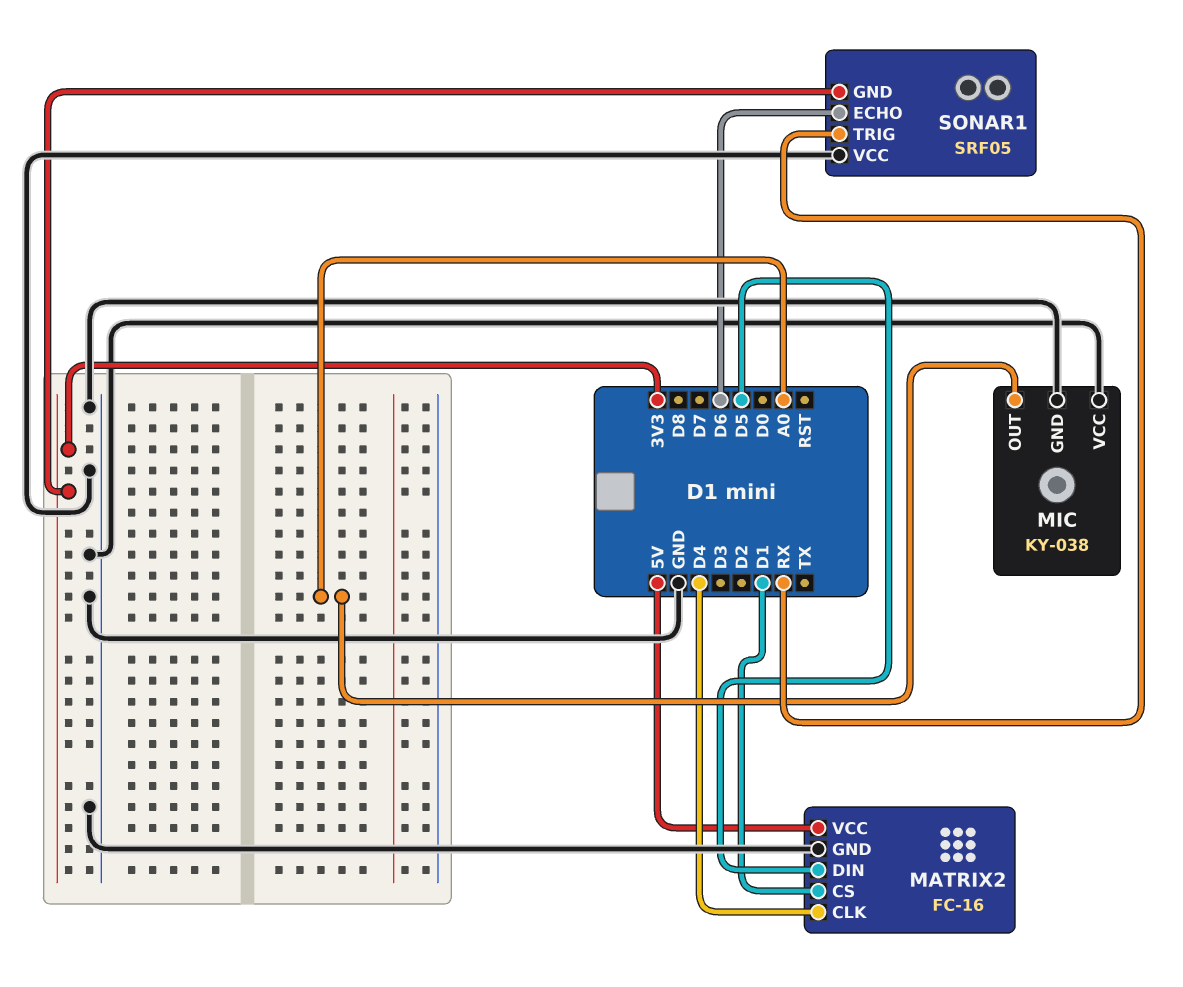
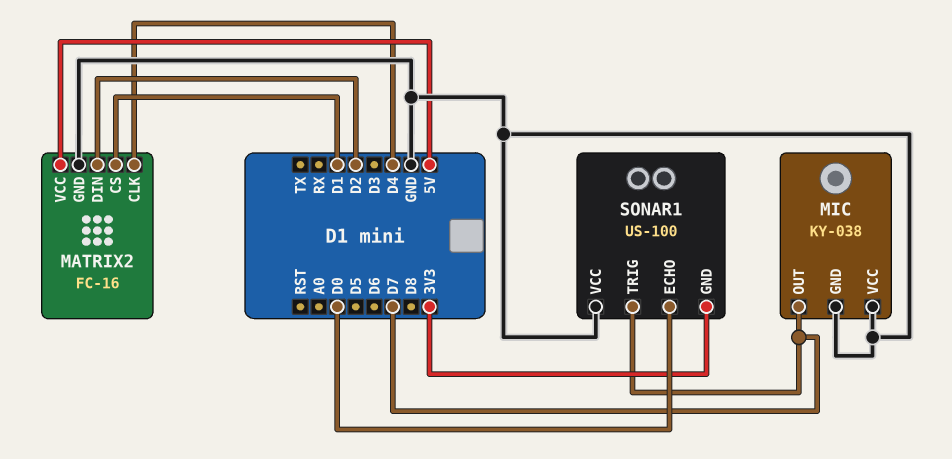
MATRIX2 pin DIN: D5 -> D2
MIC pin OUT: A0 -> D7
SONAR1: SRF05 -> US-100
SONAR1 pin ECHO: D6 -> D0
SONAR1 pin TRIG: RX -> D7

